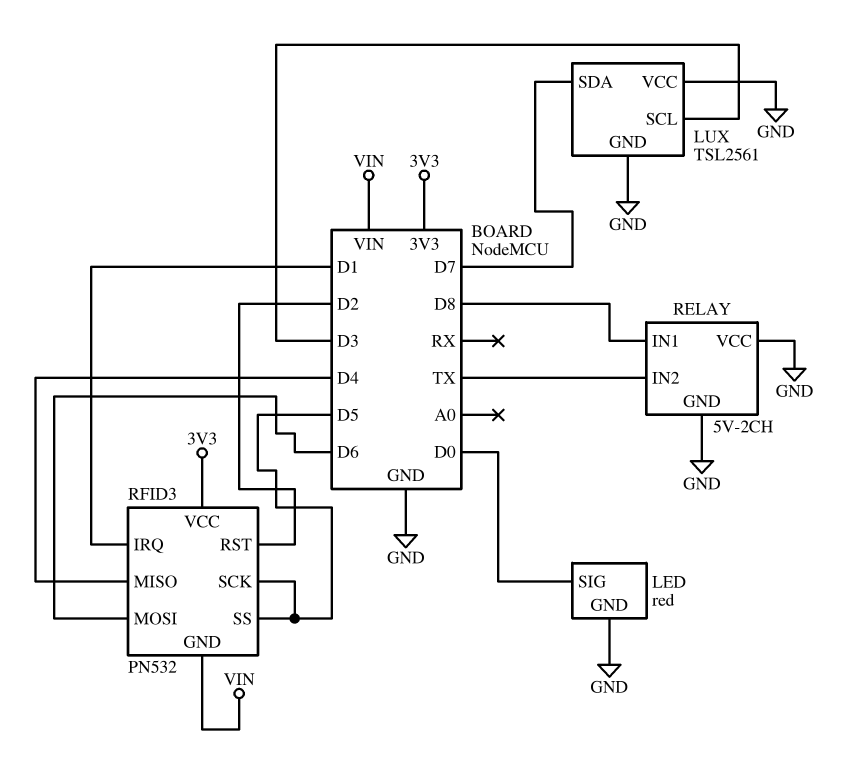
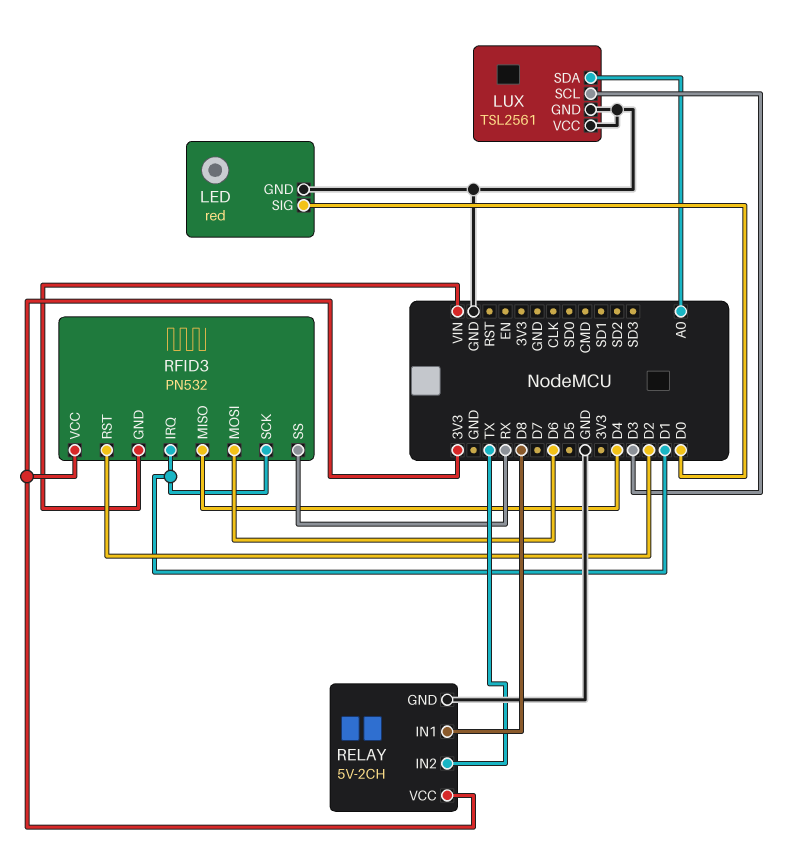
LUX pin SDA: D7 -> A0
RELAY pin VCC: GND -> 3V3
RFID3 pin SCK: D5 -> D1
RFID3 pin SS: D5 -> RX

